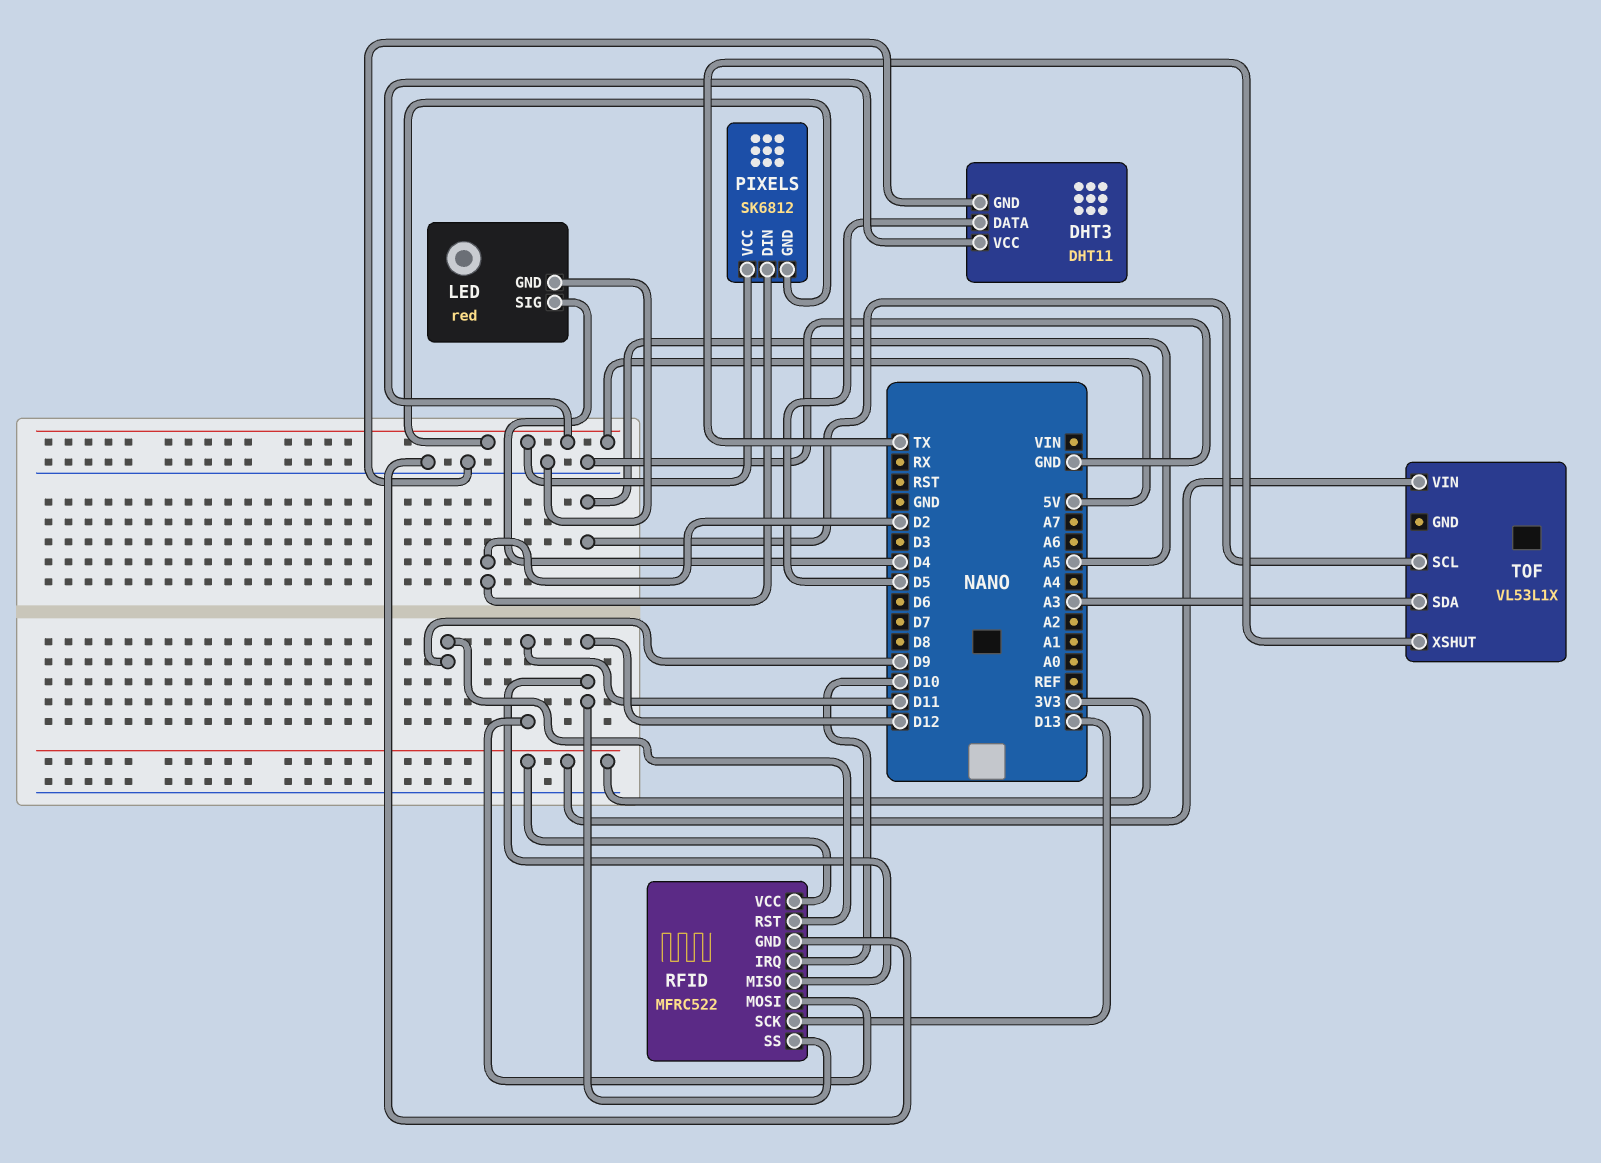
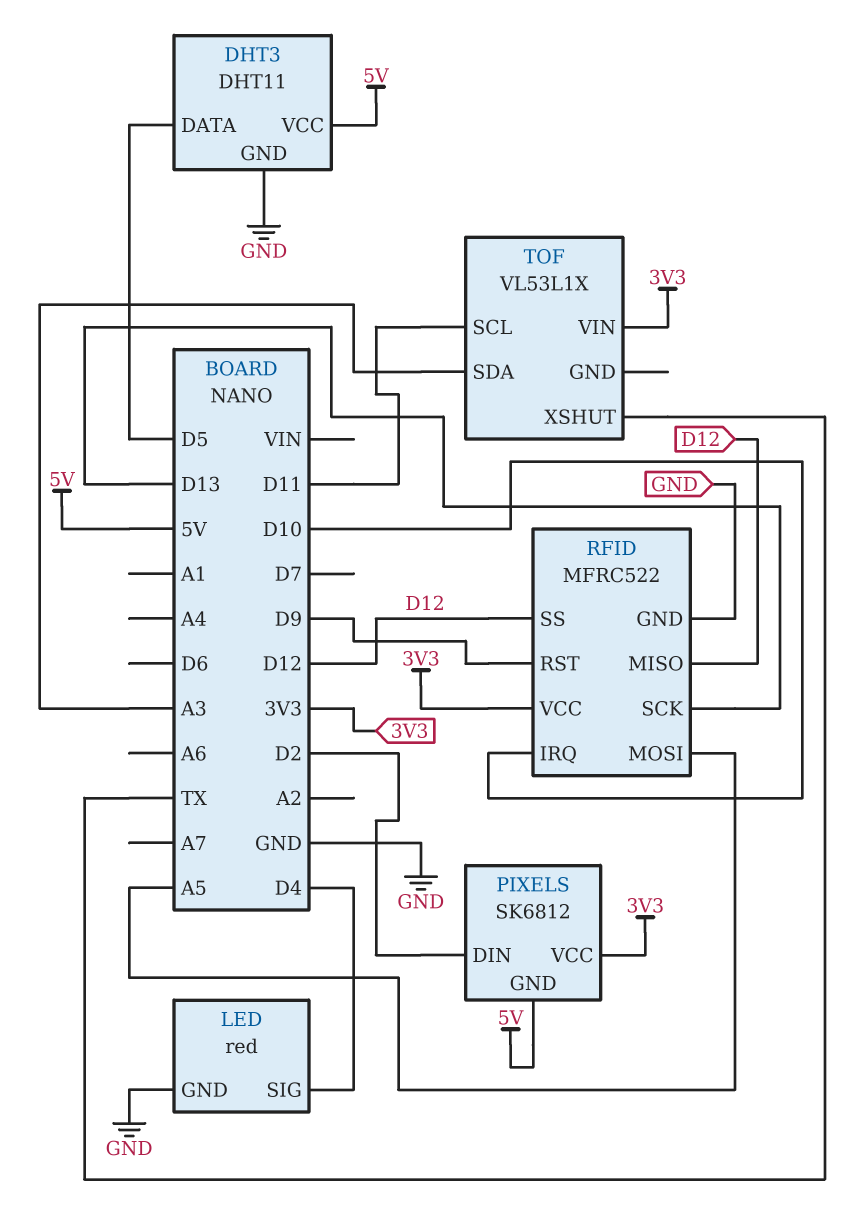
PIXELS pin VCC: 5V -> 3V3
RFID pin MOSI: D11 -> A5
TOF pin SCL: A5 -> D11

